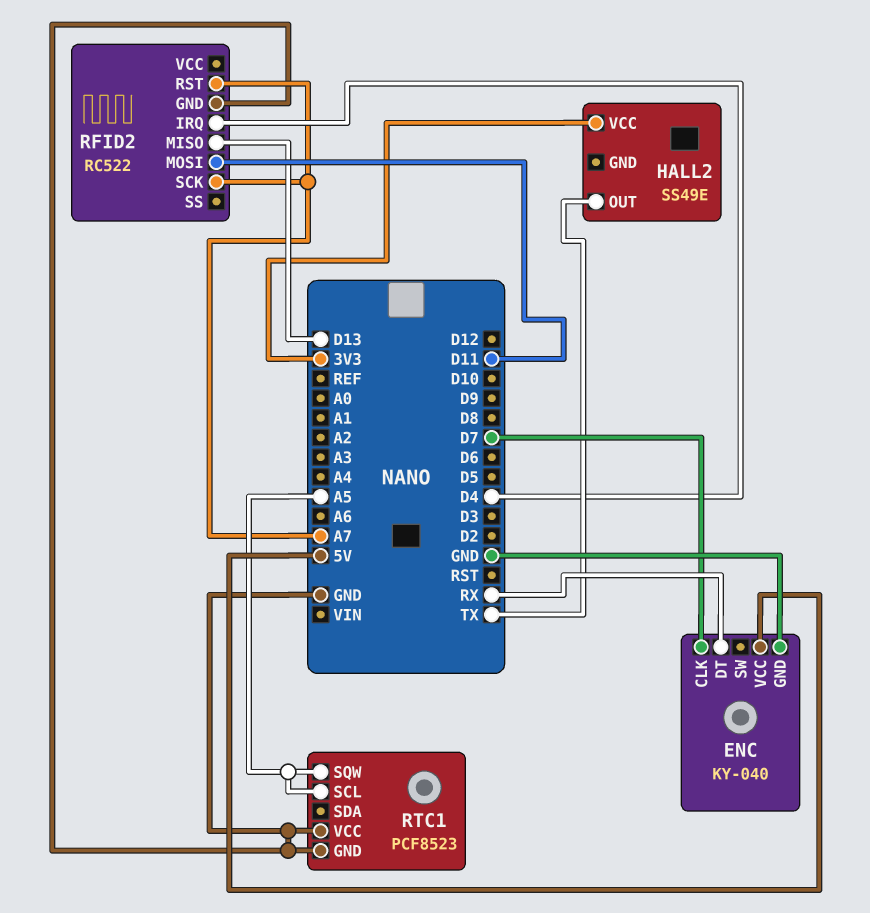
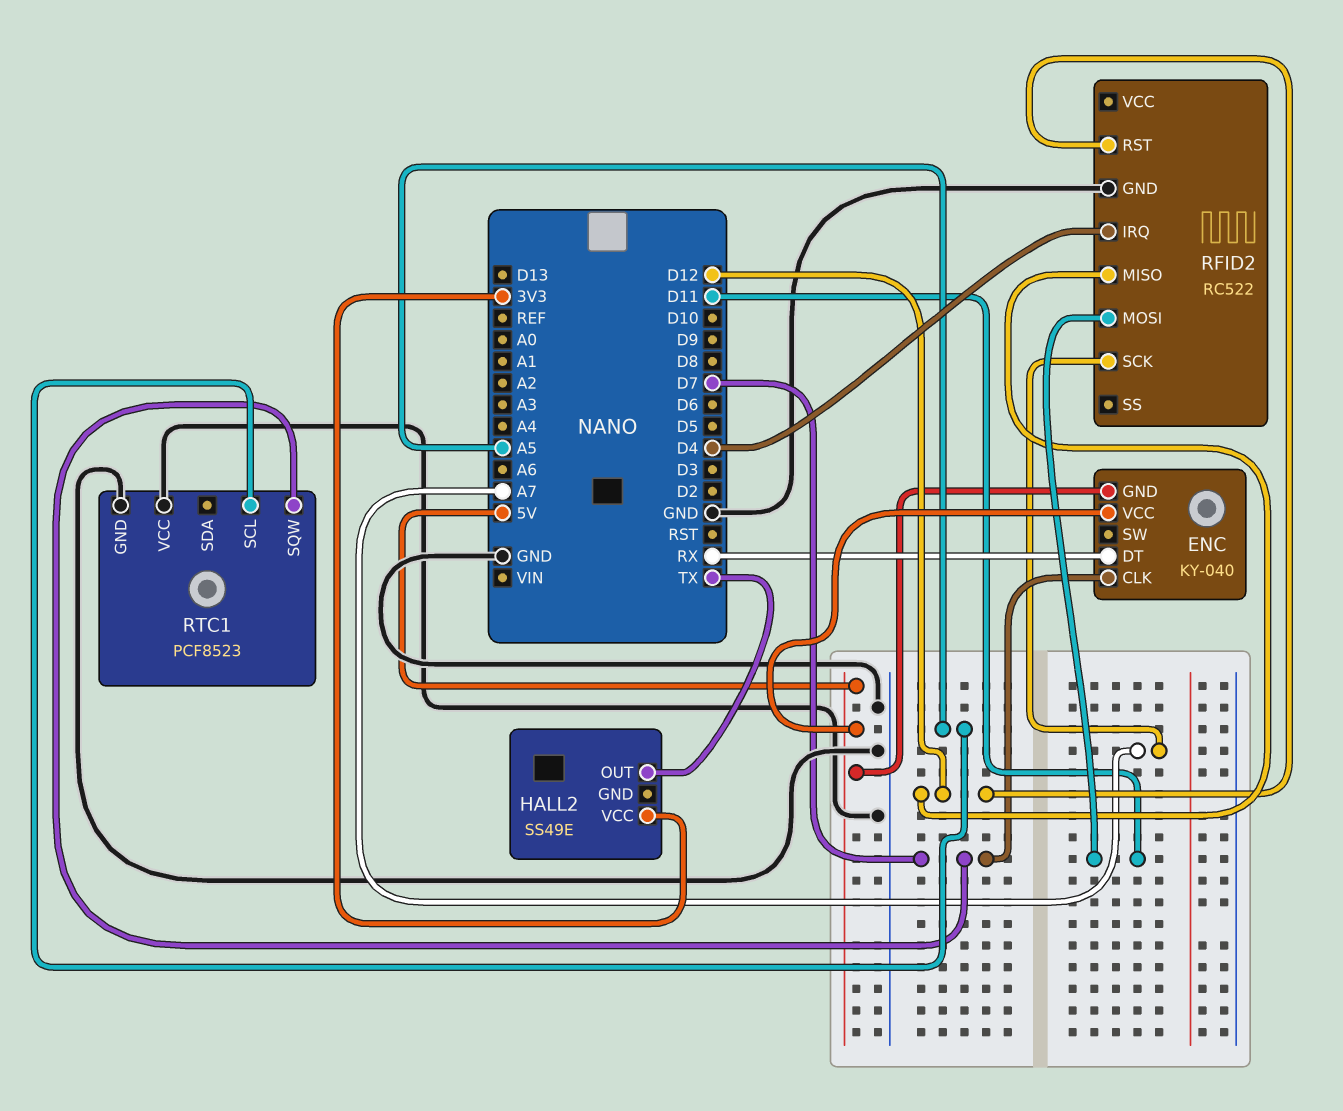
ENC pin GND: GND -> 5V
RFID2 pin MISO: D13 -> D12
RFID2 pin RST: A7 -> D12
RTC1 pin SQW: A5 -> D7

